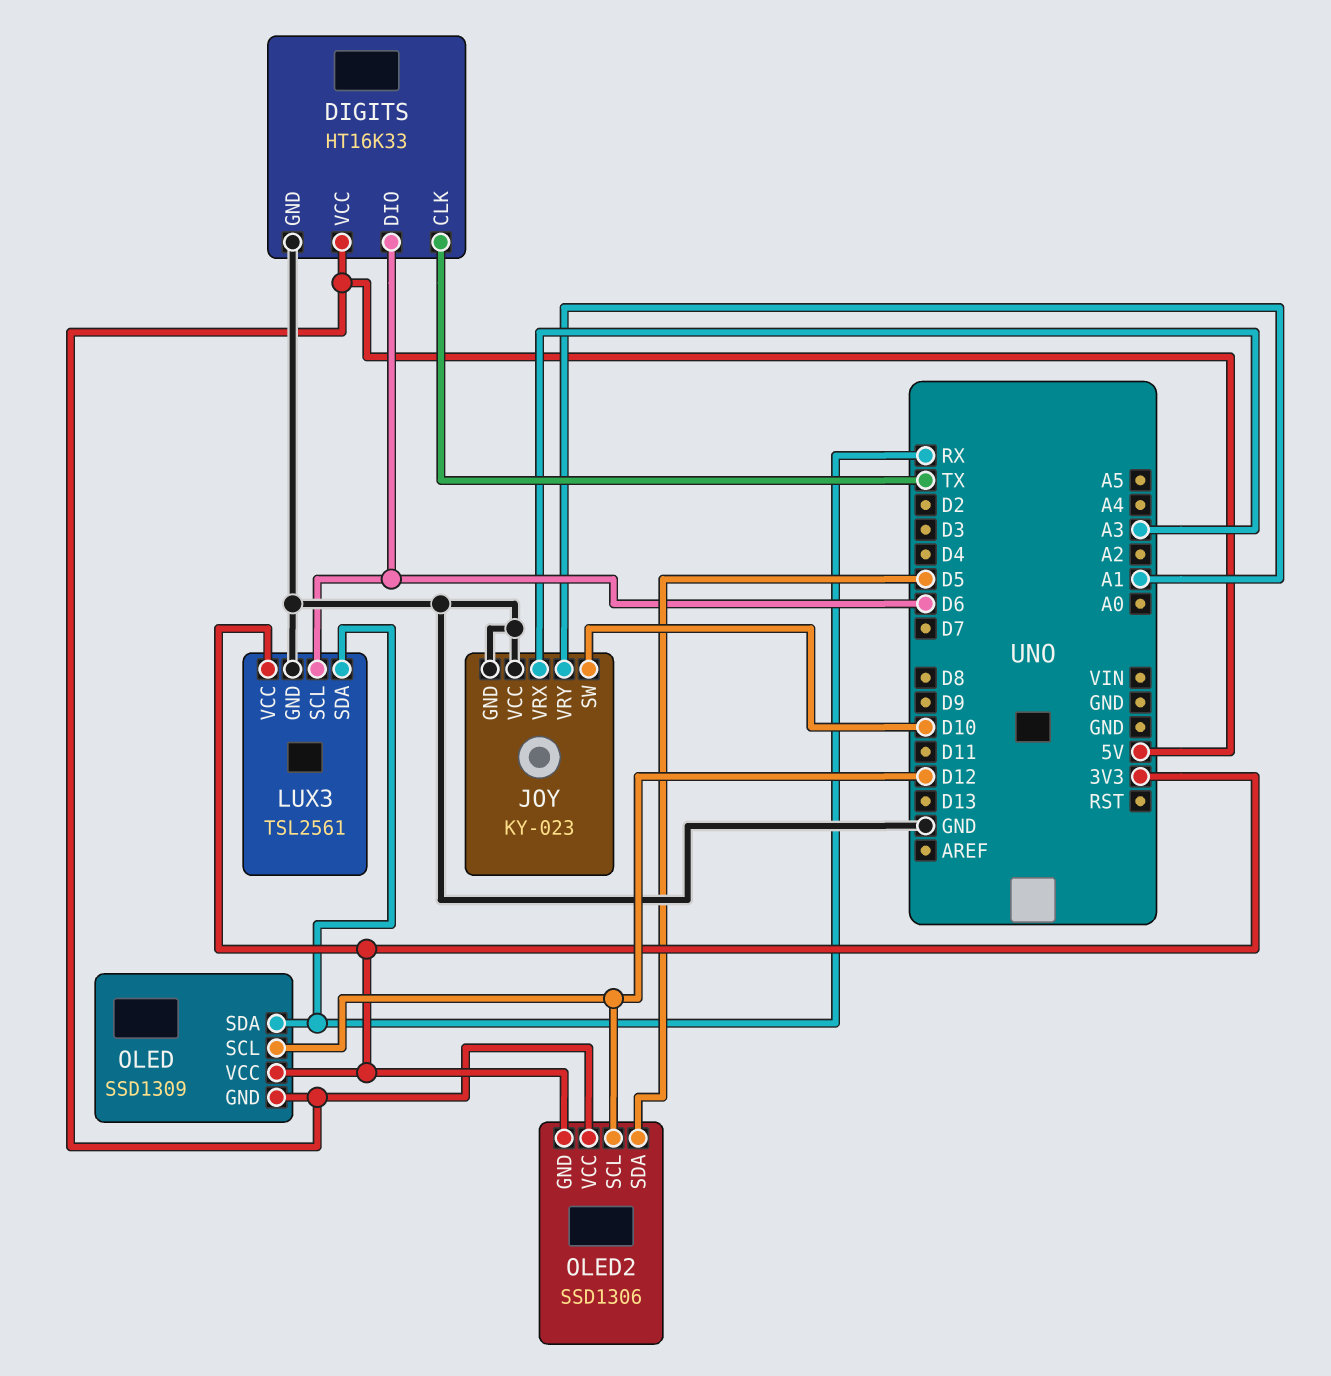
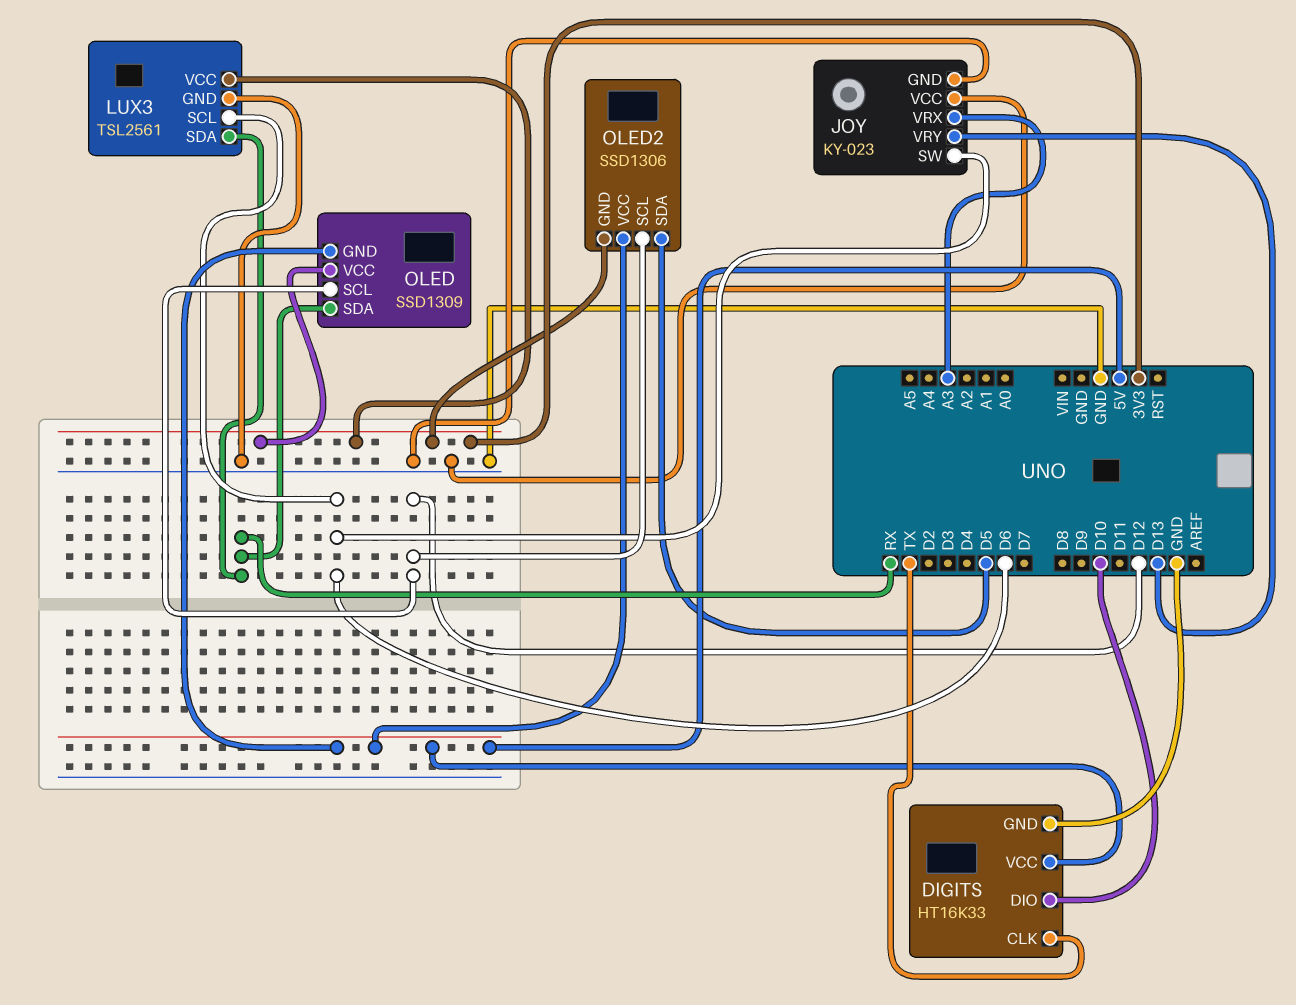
DIGITS pin DIO: D6 -> D10
JOY pin SW: D10 -> D6
JOY pin VRY: A1 -> D13

